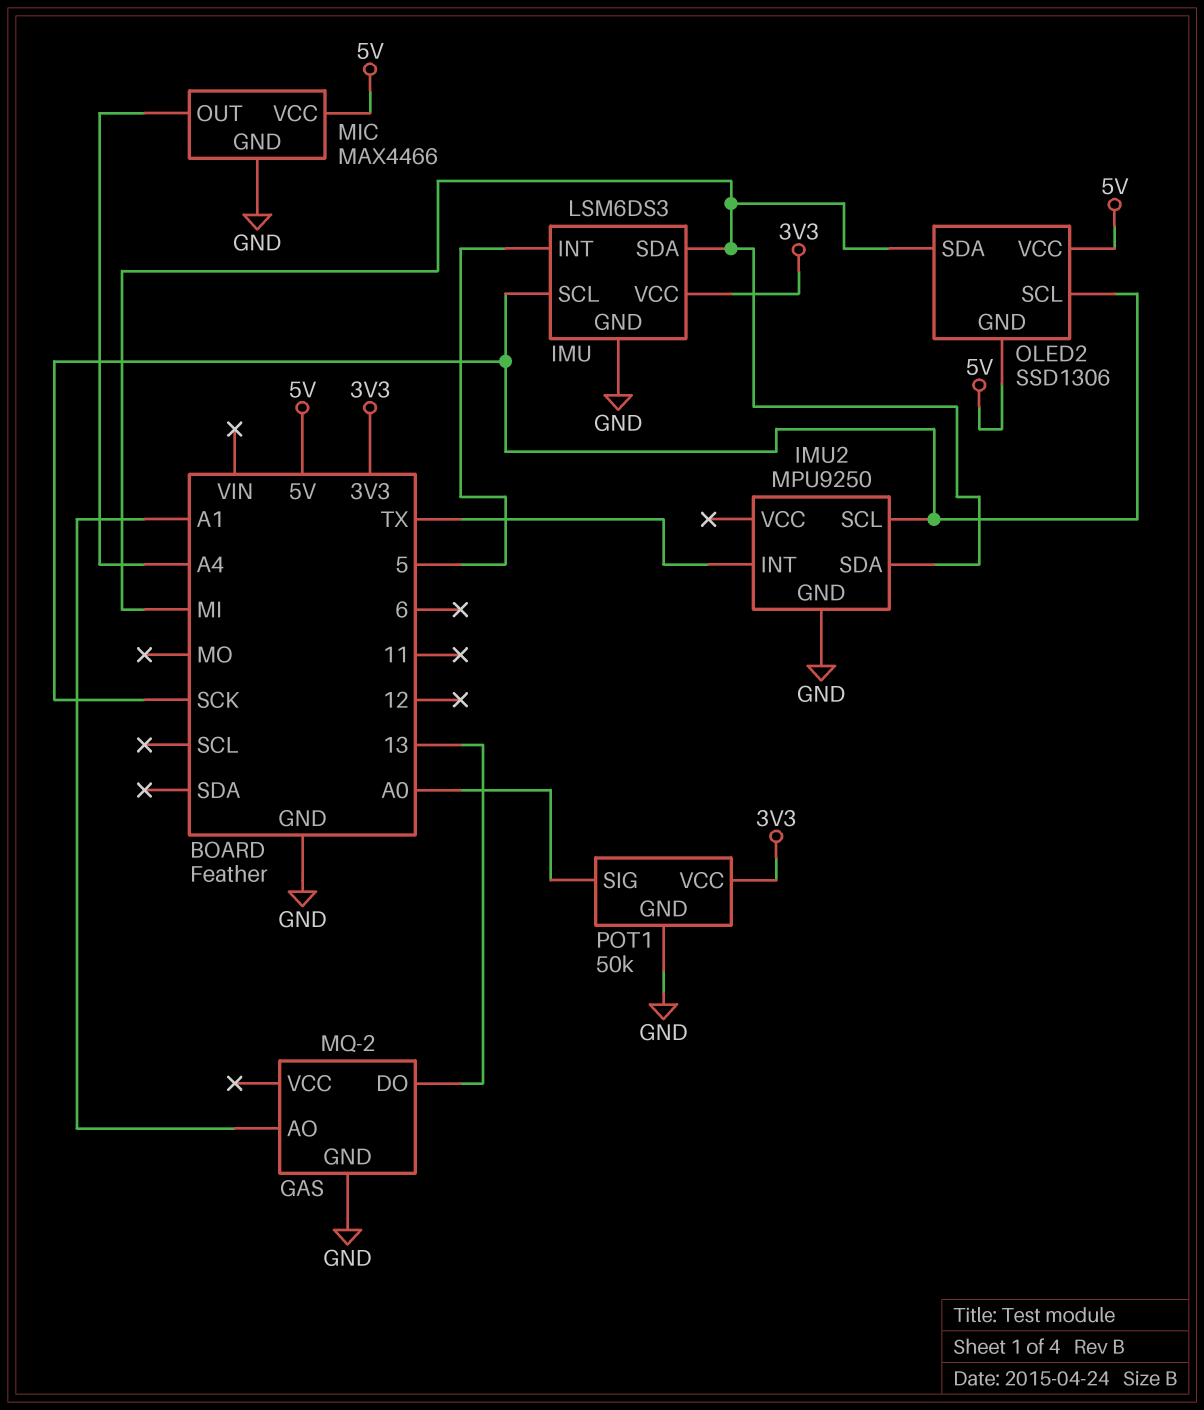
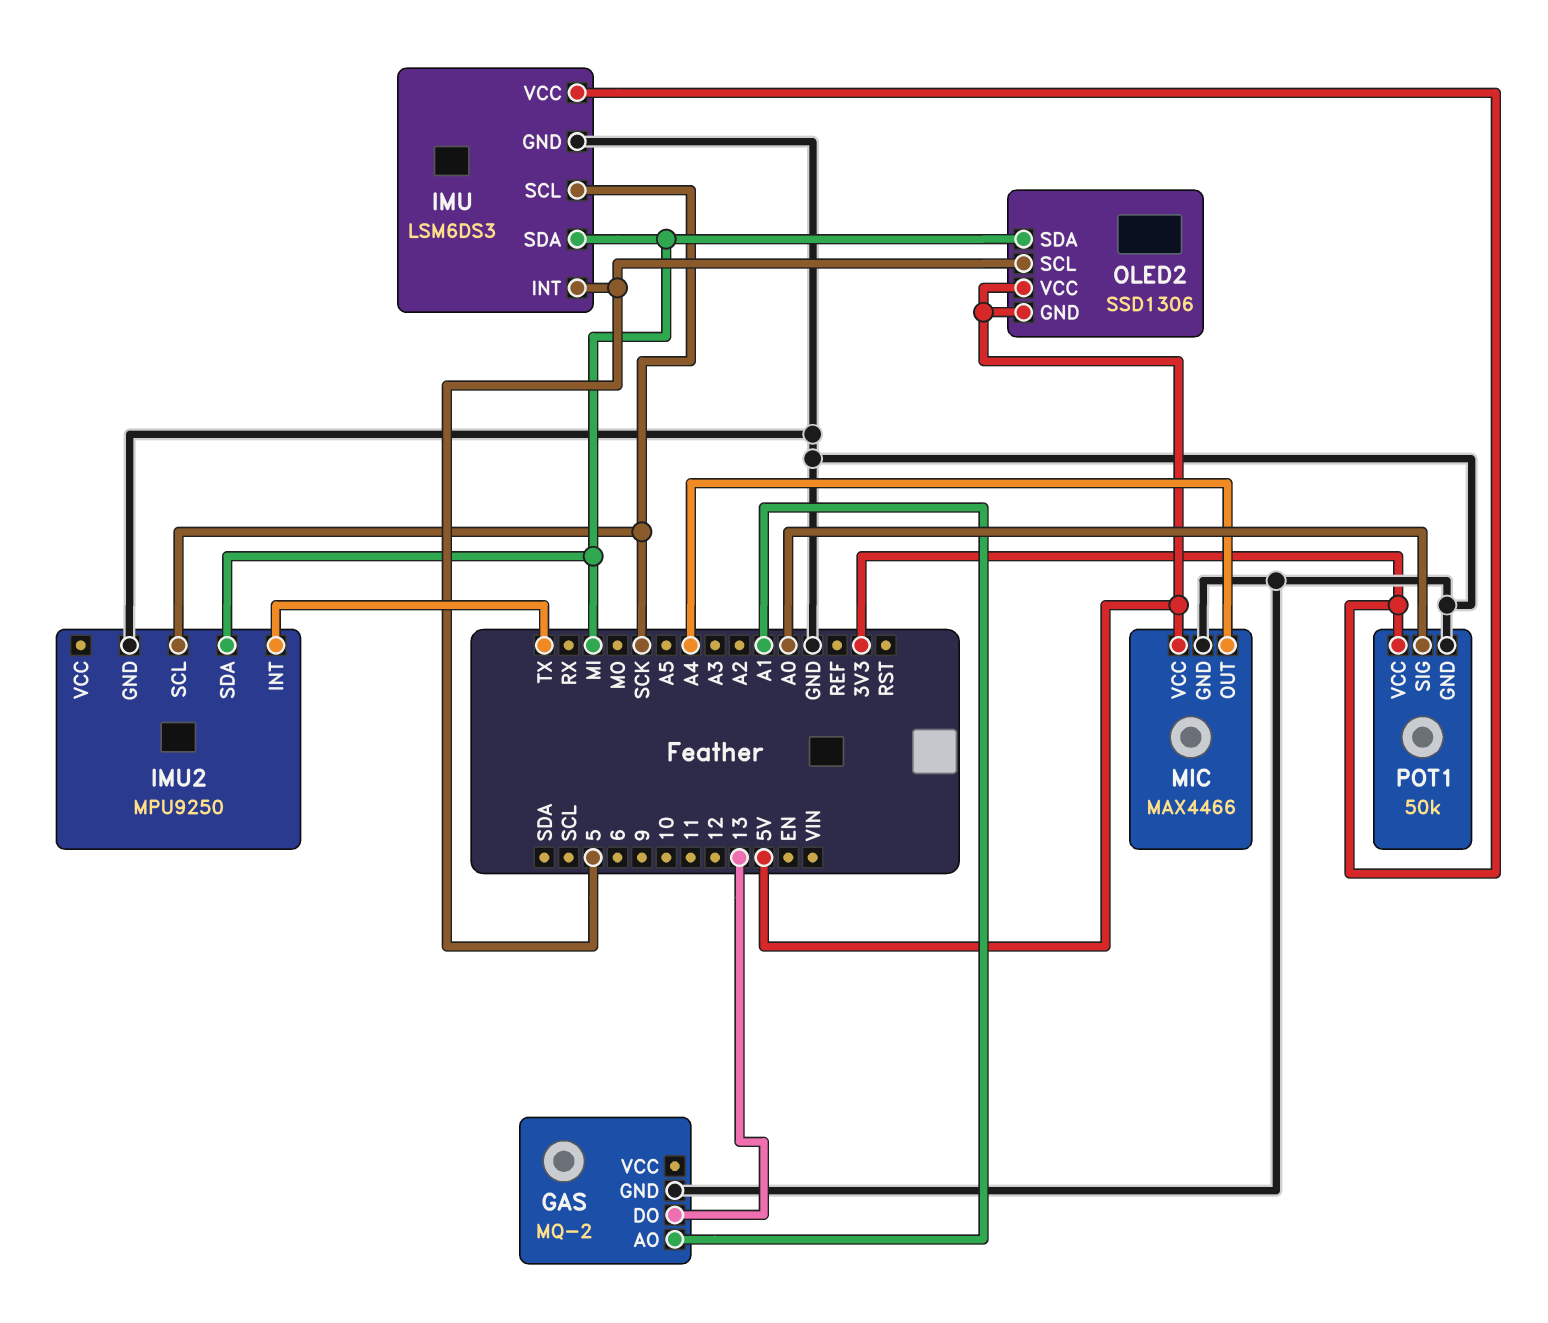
OLED2 pin SCL: SCK -> 5

